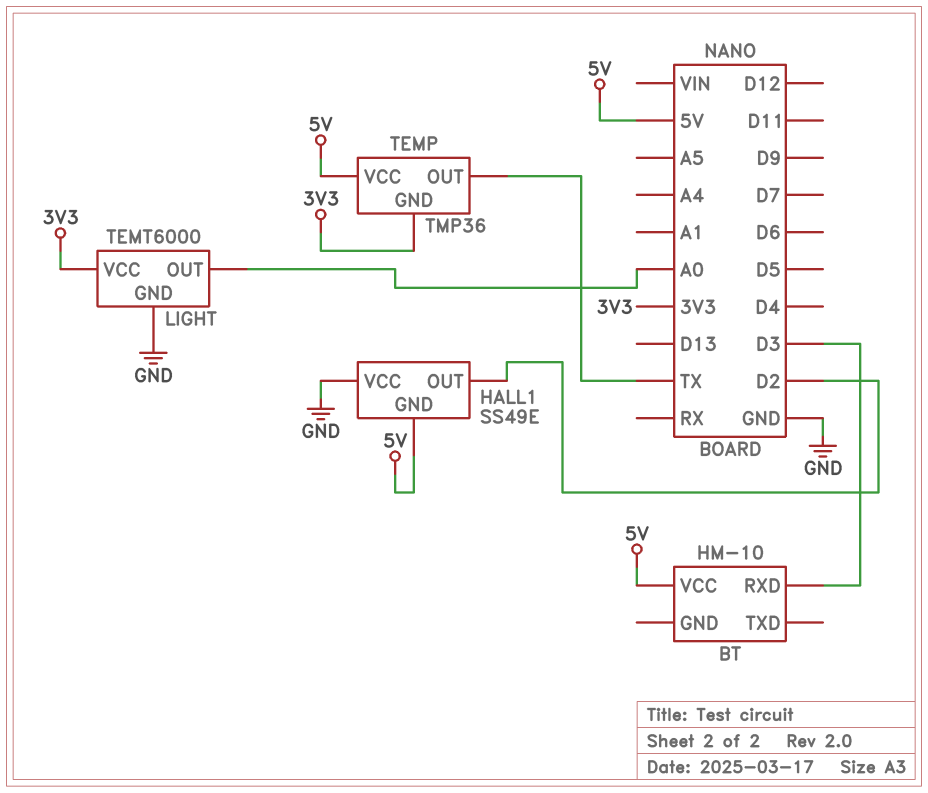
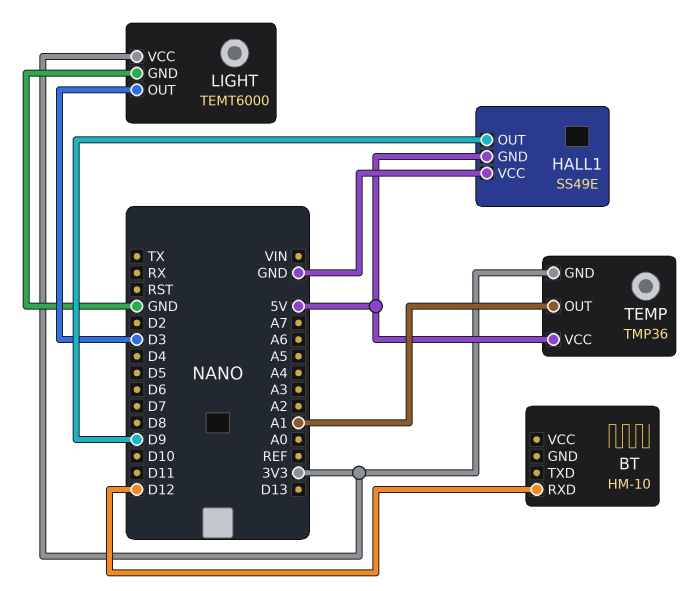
BT pin RXD: D3 -> D12
BT pin VCC: 5V -> none
HALL1 pin OUT: D2 -> D9
LIGHT pin OUT: A0 -> D3
TEMP pin OUT: TX -> A1

